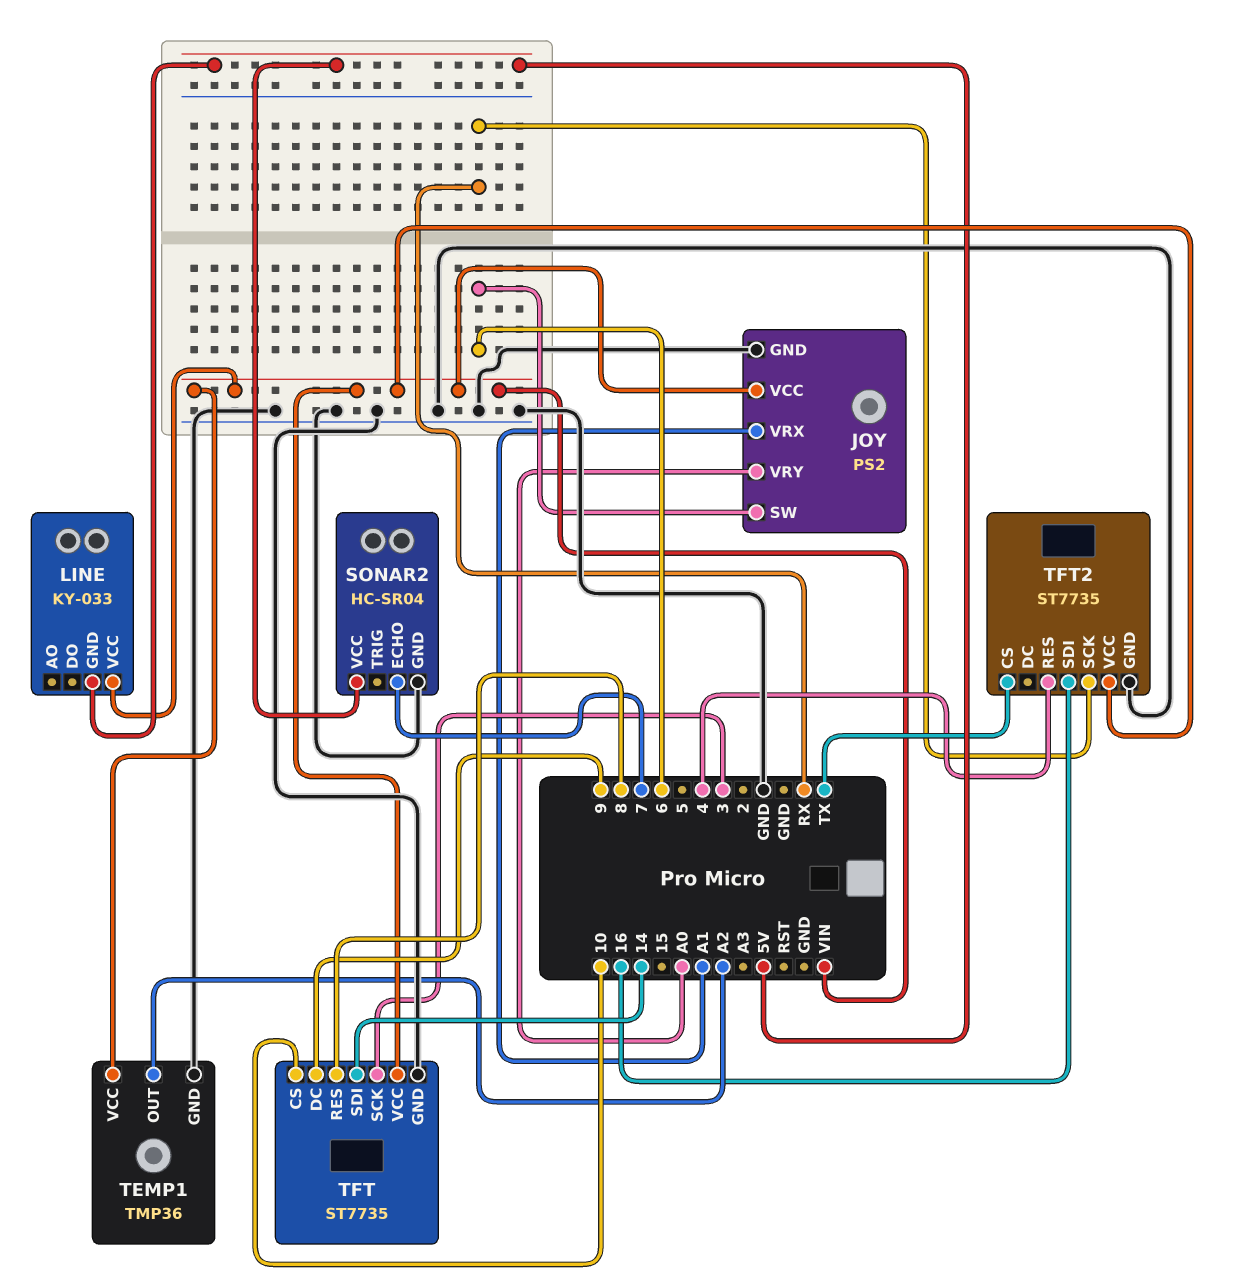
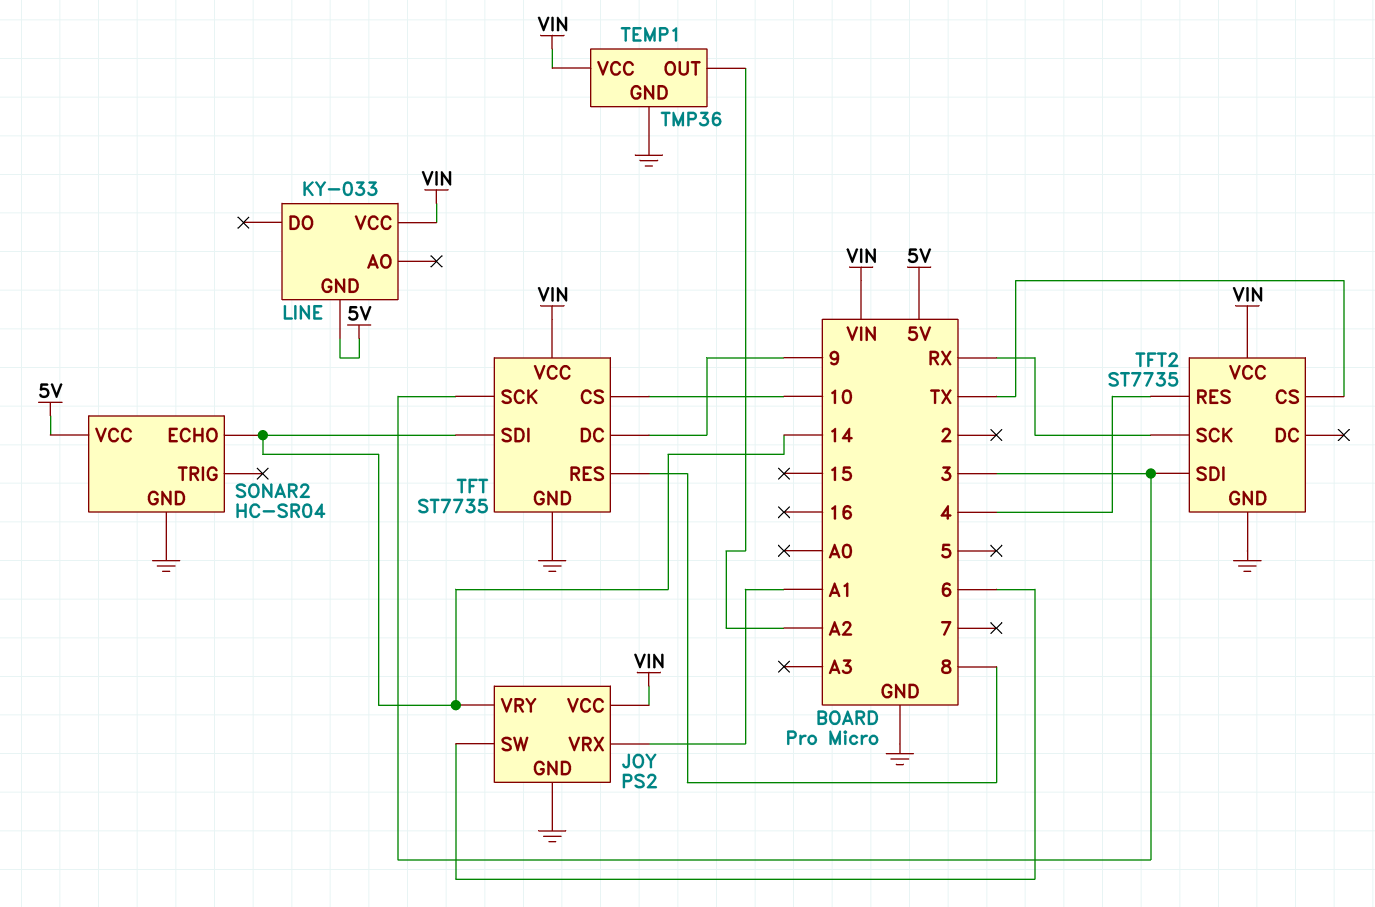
JOY pin VRY: A0 -> 14
SONAR2 pin ECHO: 7 -> 14
TFT2 pin SDI: 16 -> 3

